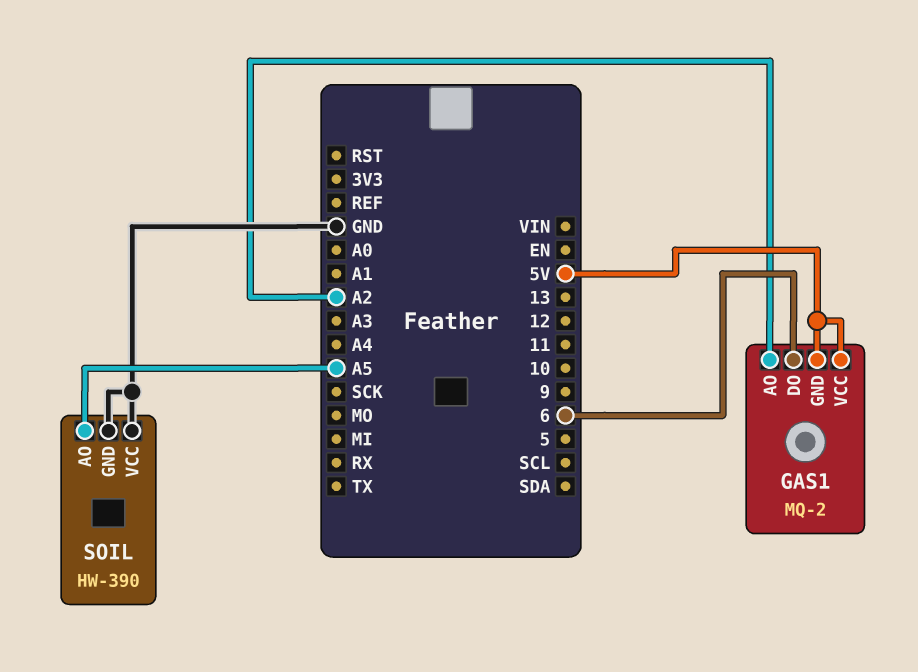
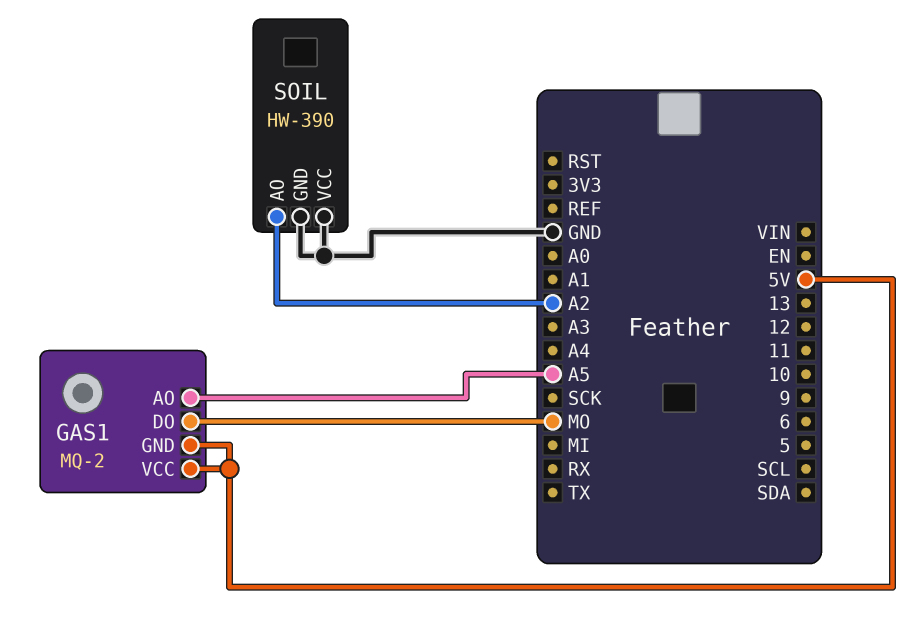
GAS1 pin AO: A2 -> A5
GAS1 pin DO: 6 -> MO
SOIL pin AO: A5 -> A2

